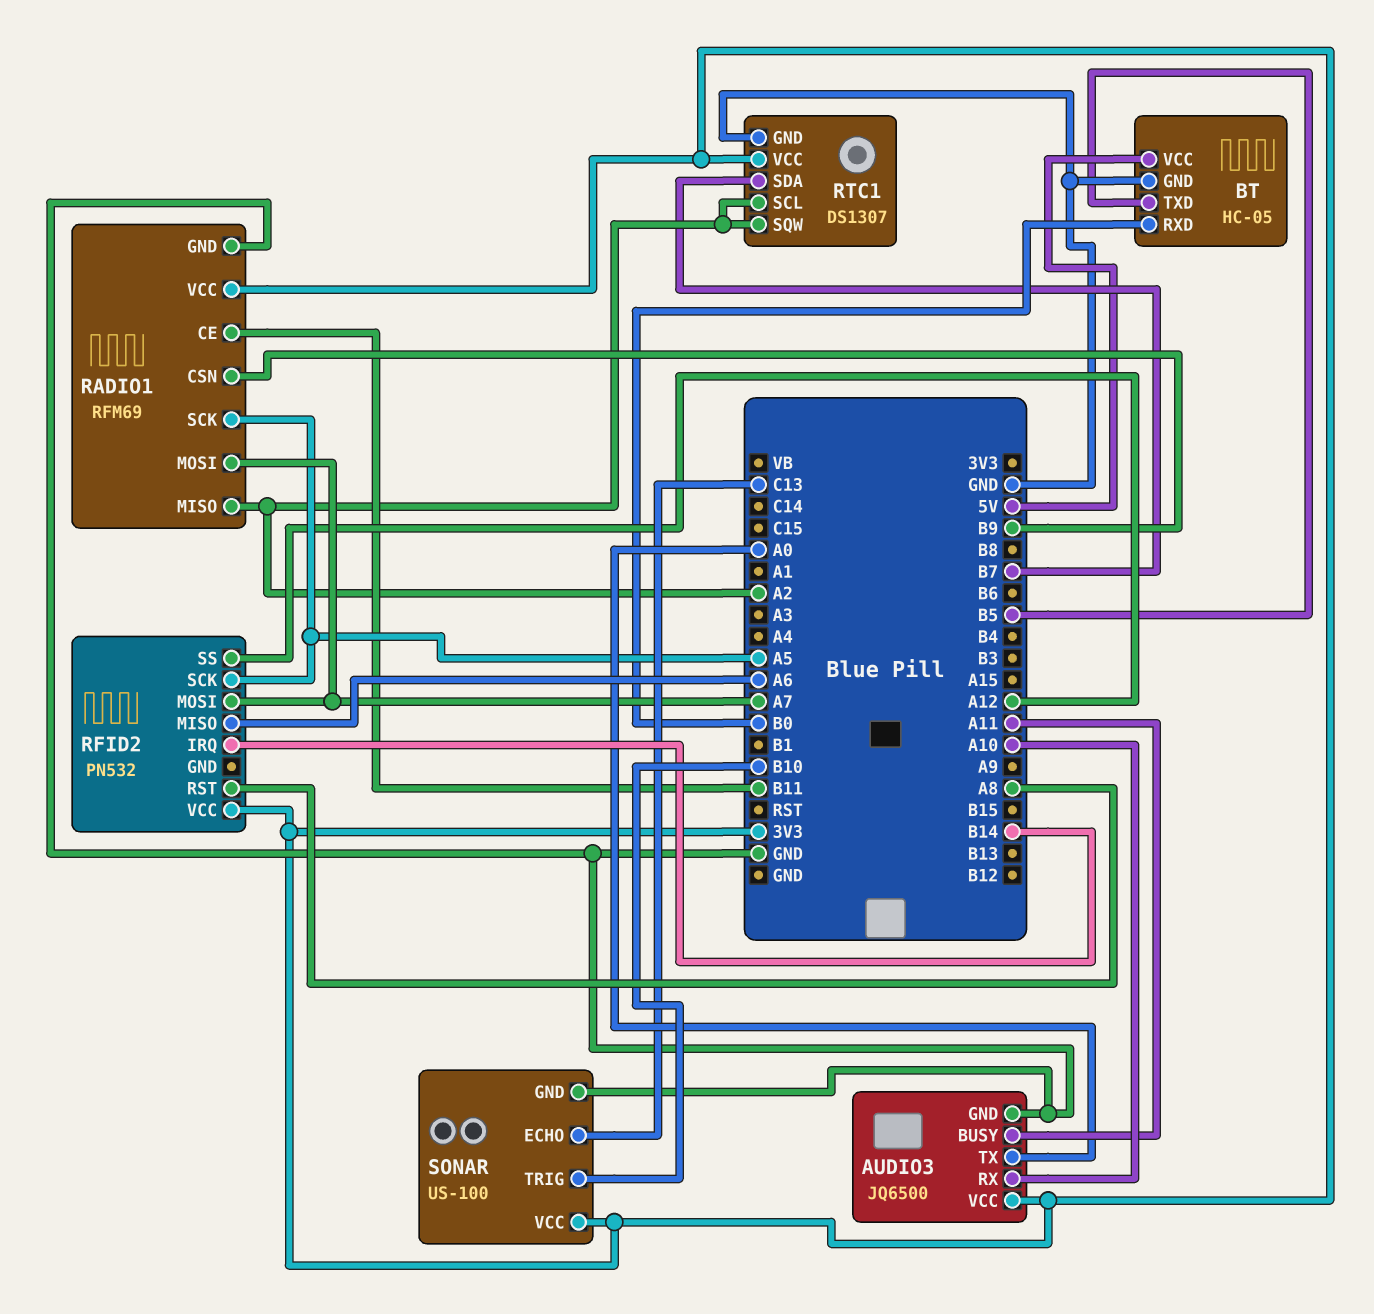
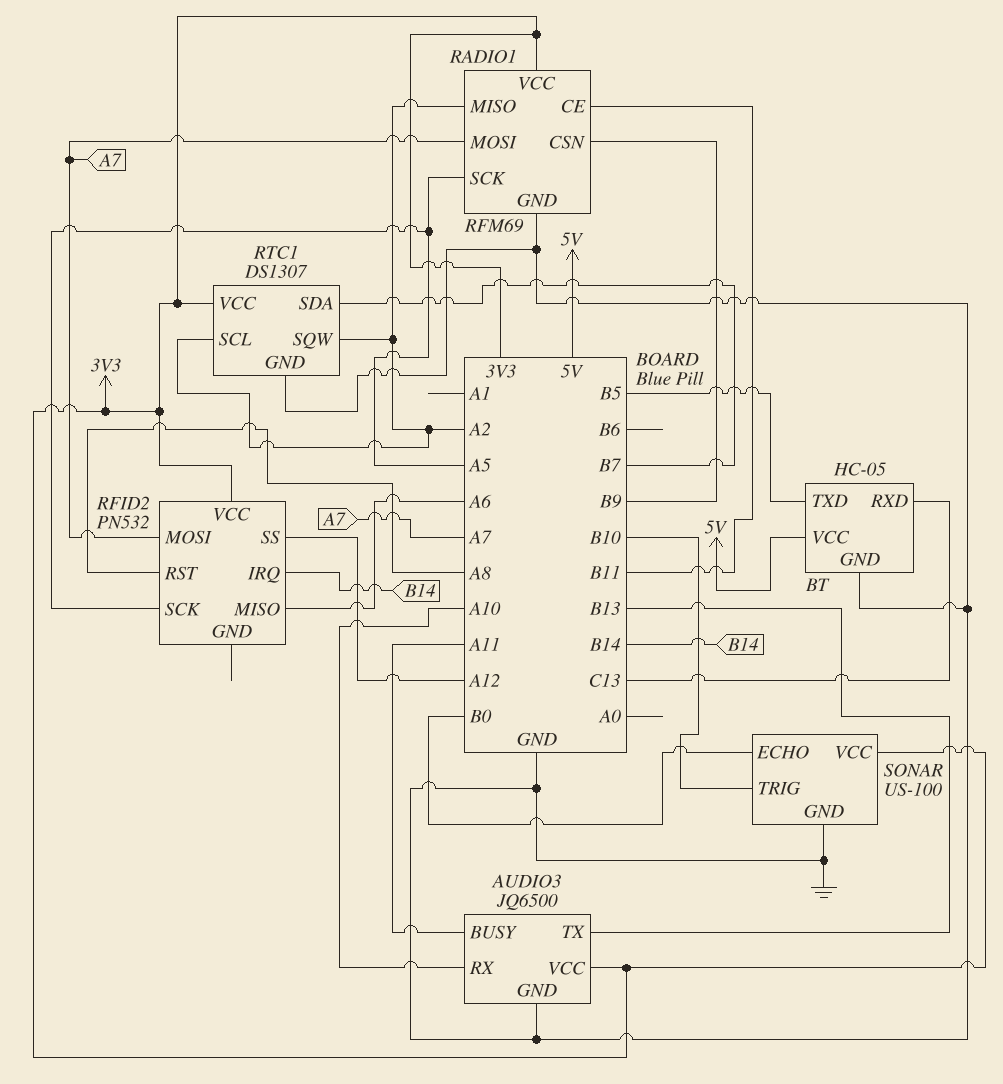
AUDIO3 pin TX: A0 -> B13
BT pin RXD: B0 -> C13
SONAR pin ECHO: C13 -> B0

